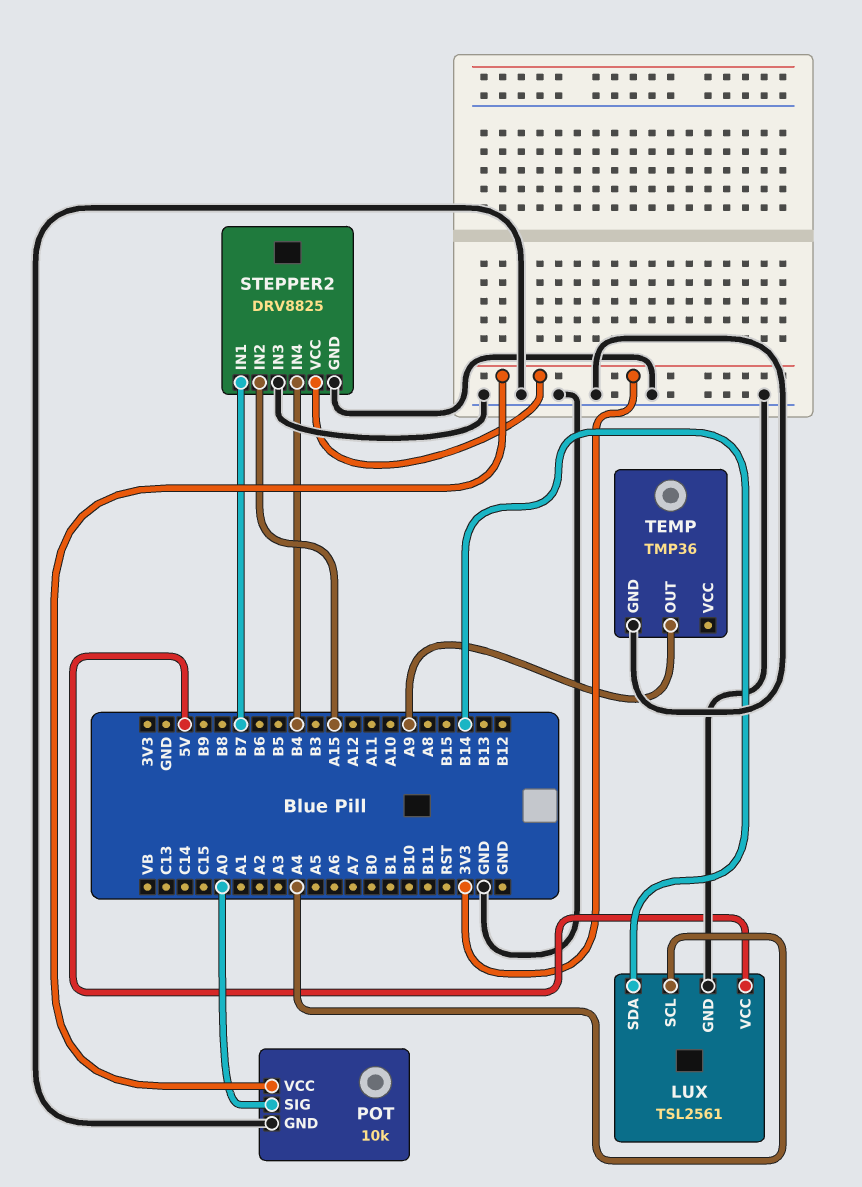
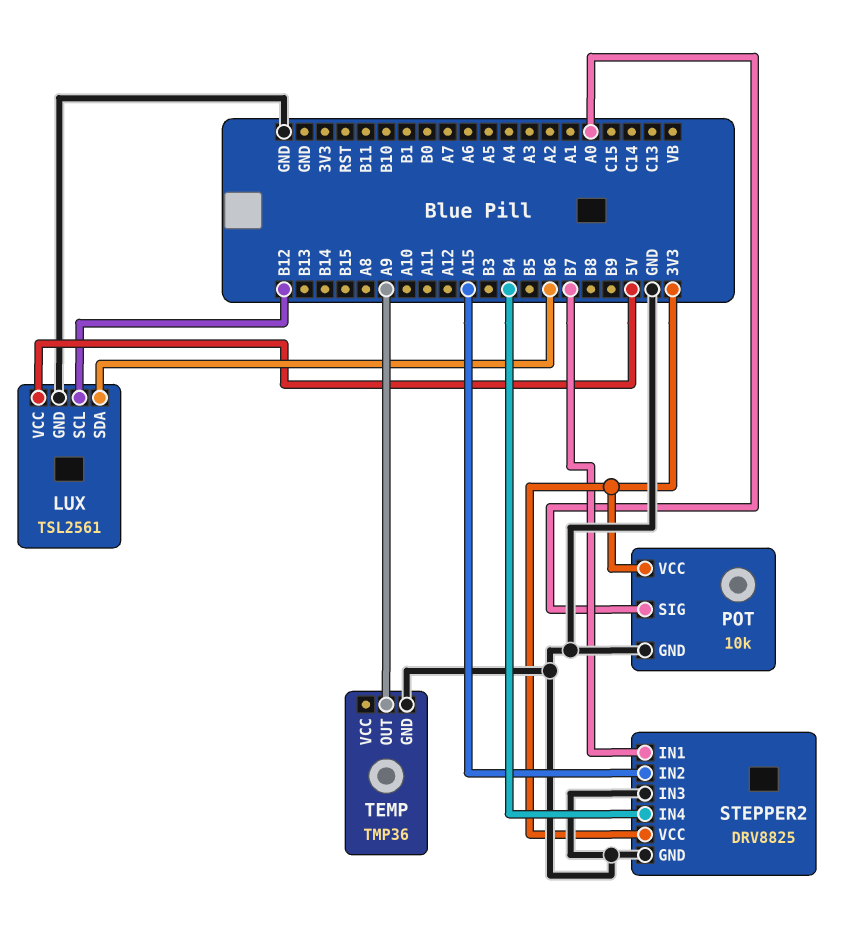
LUX pin SCL: A4 -> B12
LUX pin SDA: B14 -> B6

